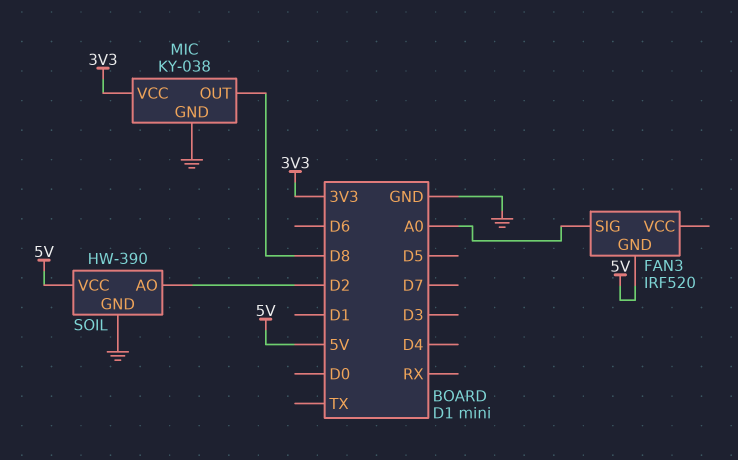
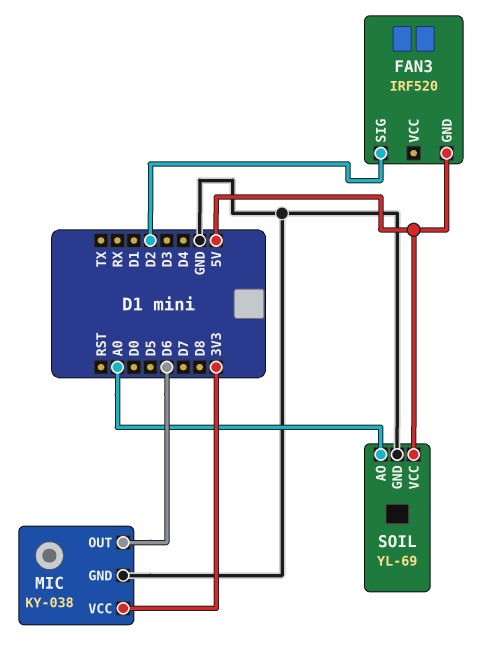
FAN3 pin SIG: A0 -> D2
MIC pin OUT: D8 -> D6
SOIL: HW-390 -> YL-69
SOIL pin AO: D2 -> A0

